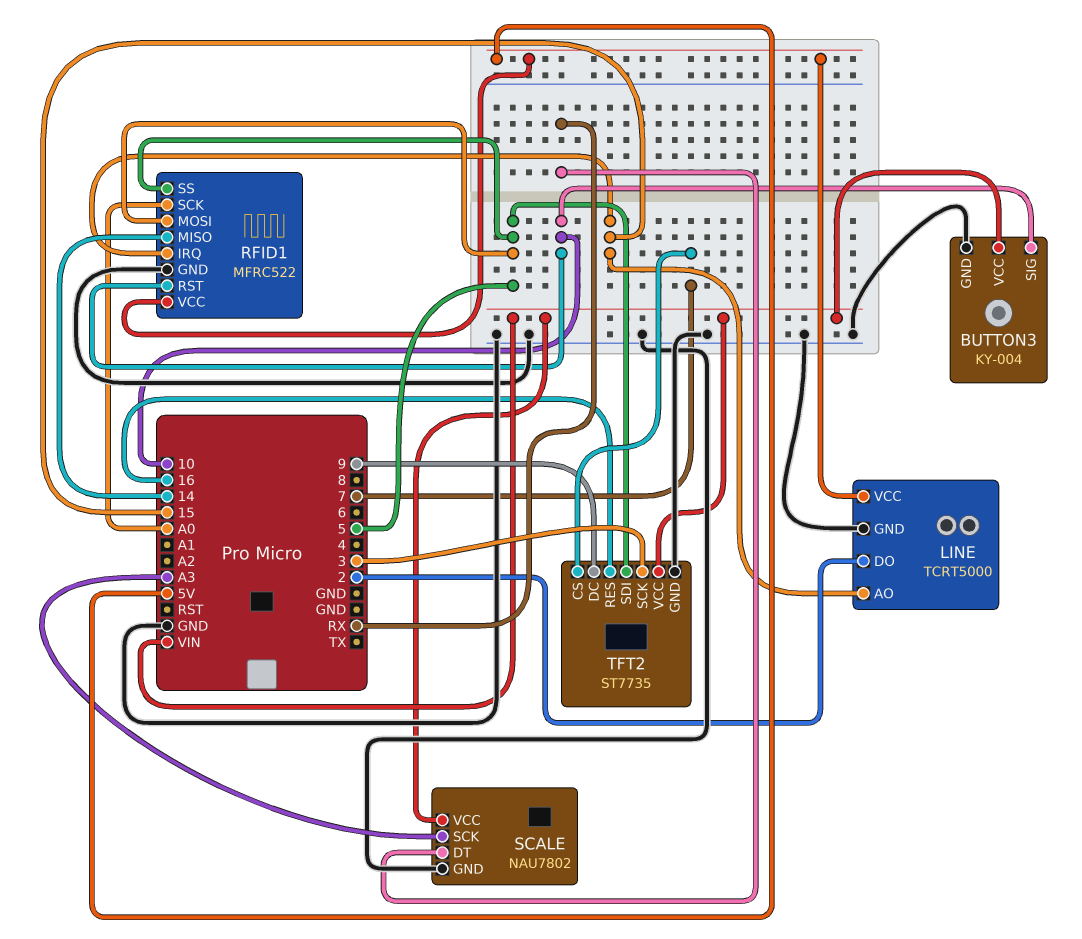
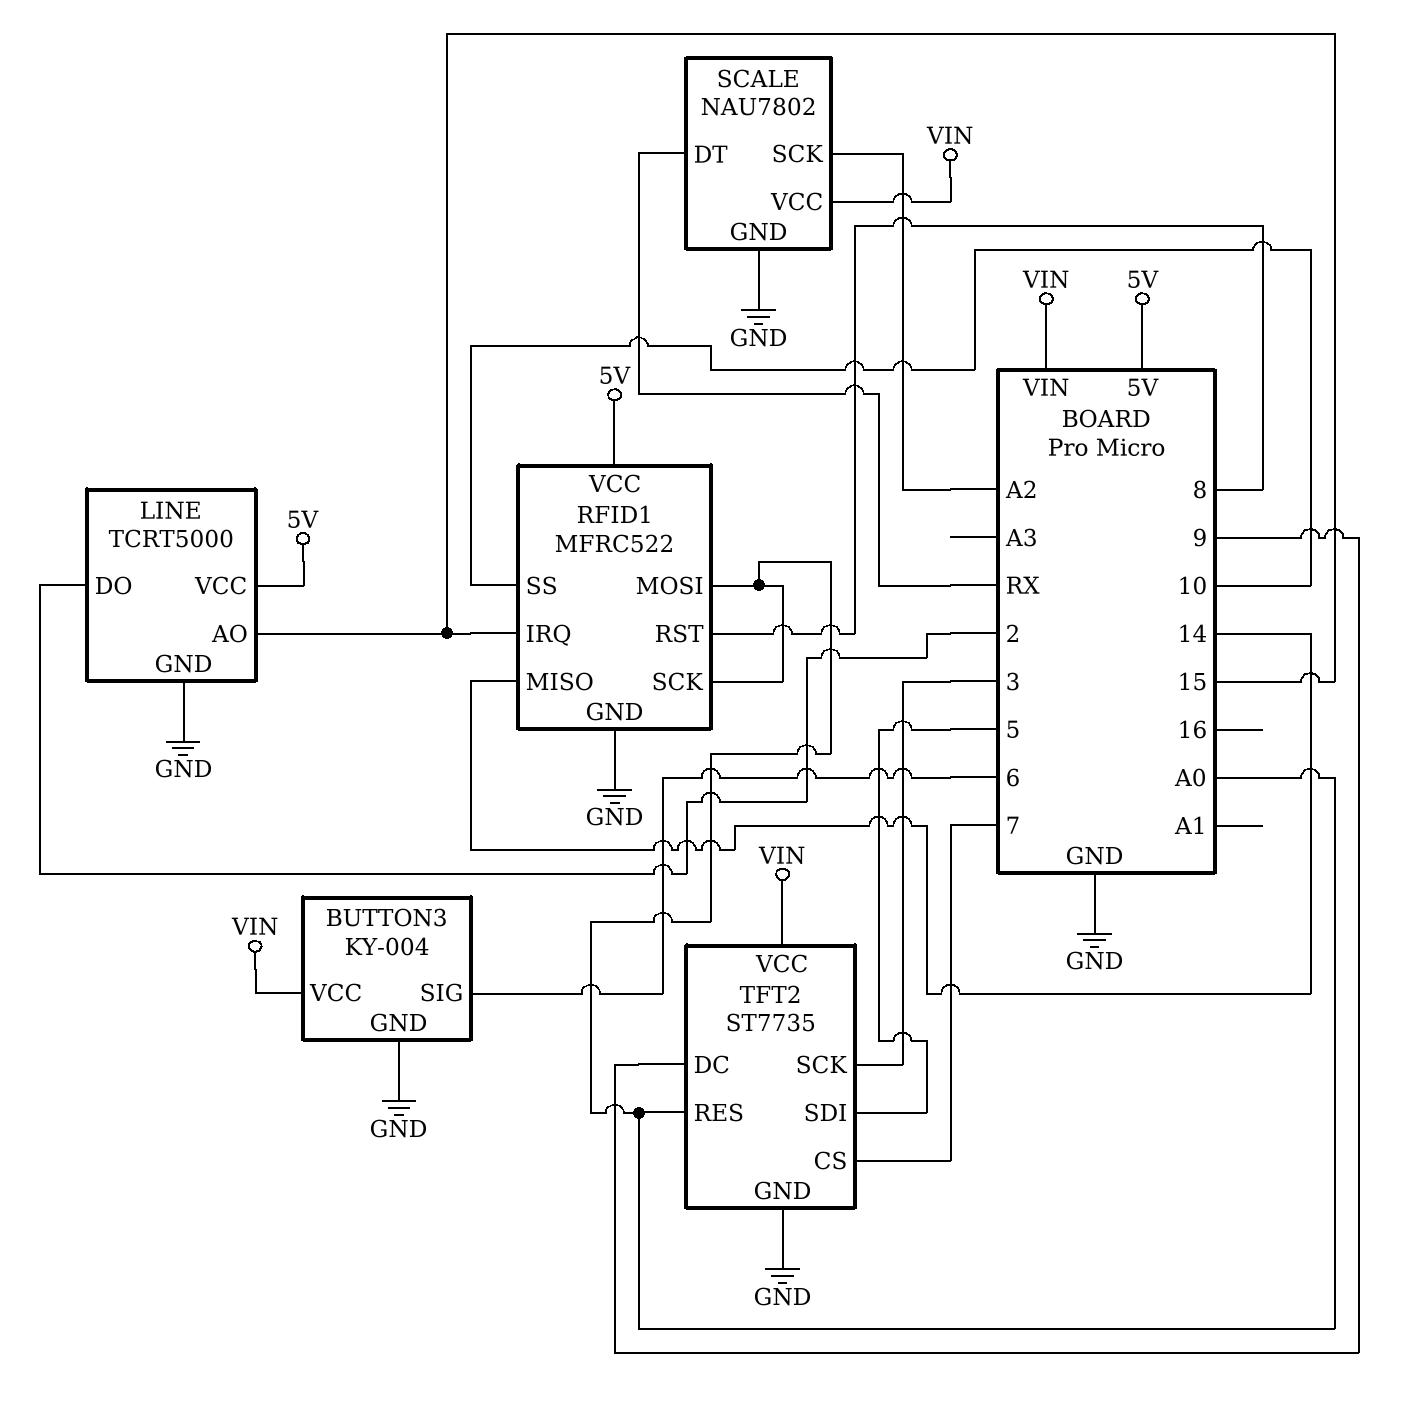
BUTTON3 pin SIG: 10 -> 6
RFID1 pin MOSI: 5 -> A0
RFID1 pin RST: 10 -> 8
RFID1 pin SS: 5 -> 10
SCALE pin SCK: A3 -> A2
TFT2 pin RES: 16 -> A0

